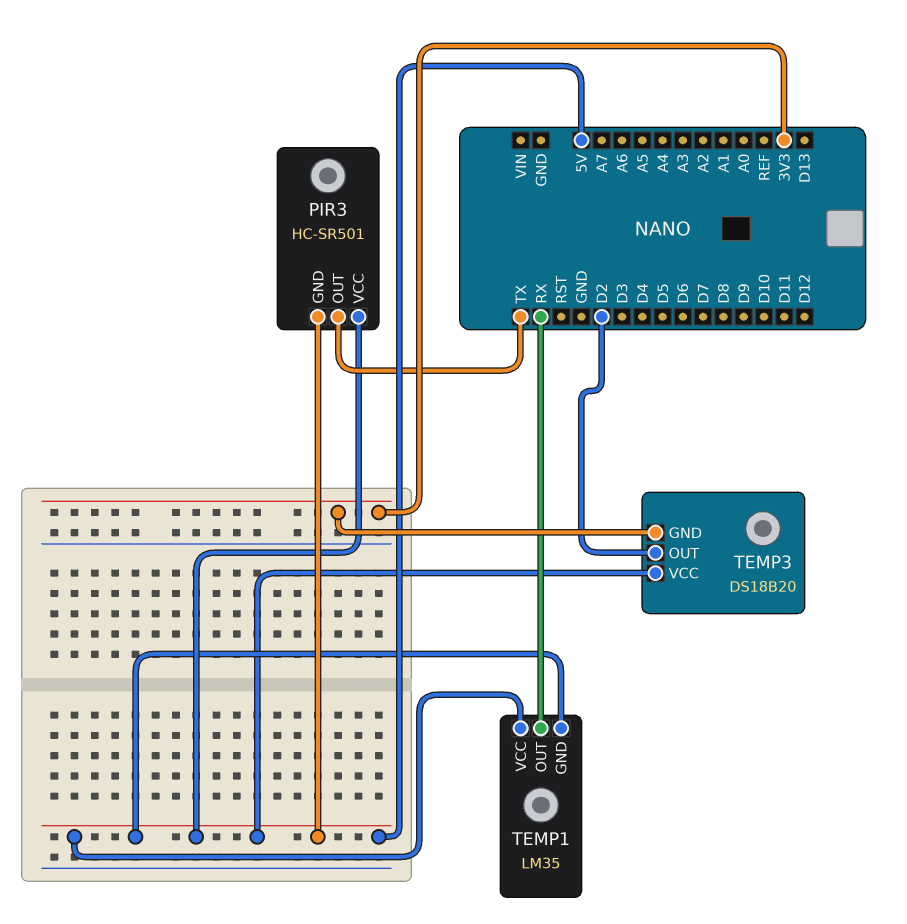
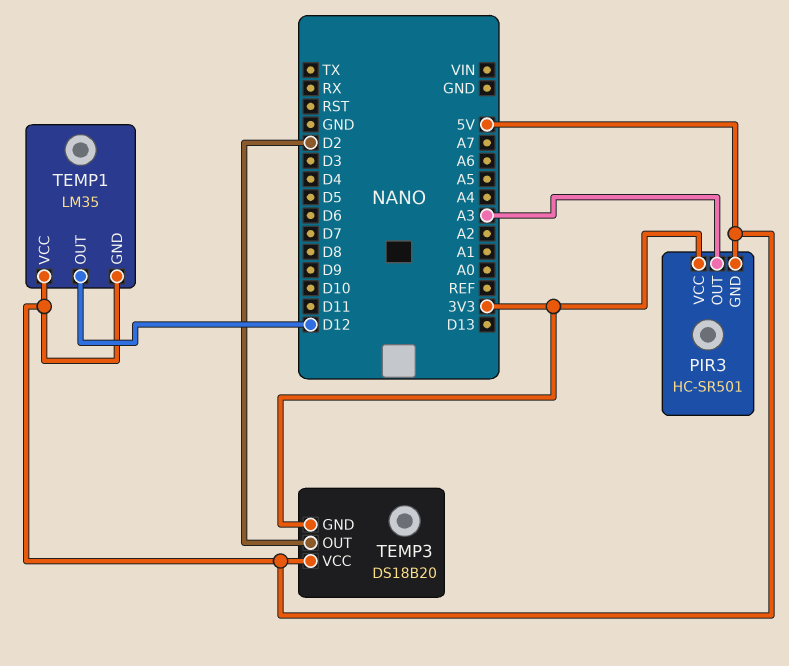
PIR3 pin OUT: TX -> A3
PIR3 pin VCC: 5V -> 3V3
TEMP1 pin OUT: RX -> D12

